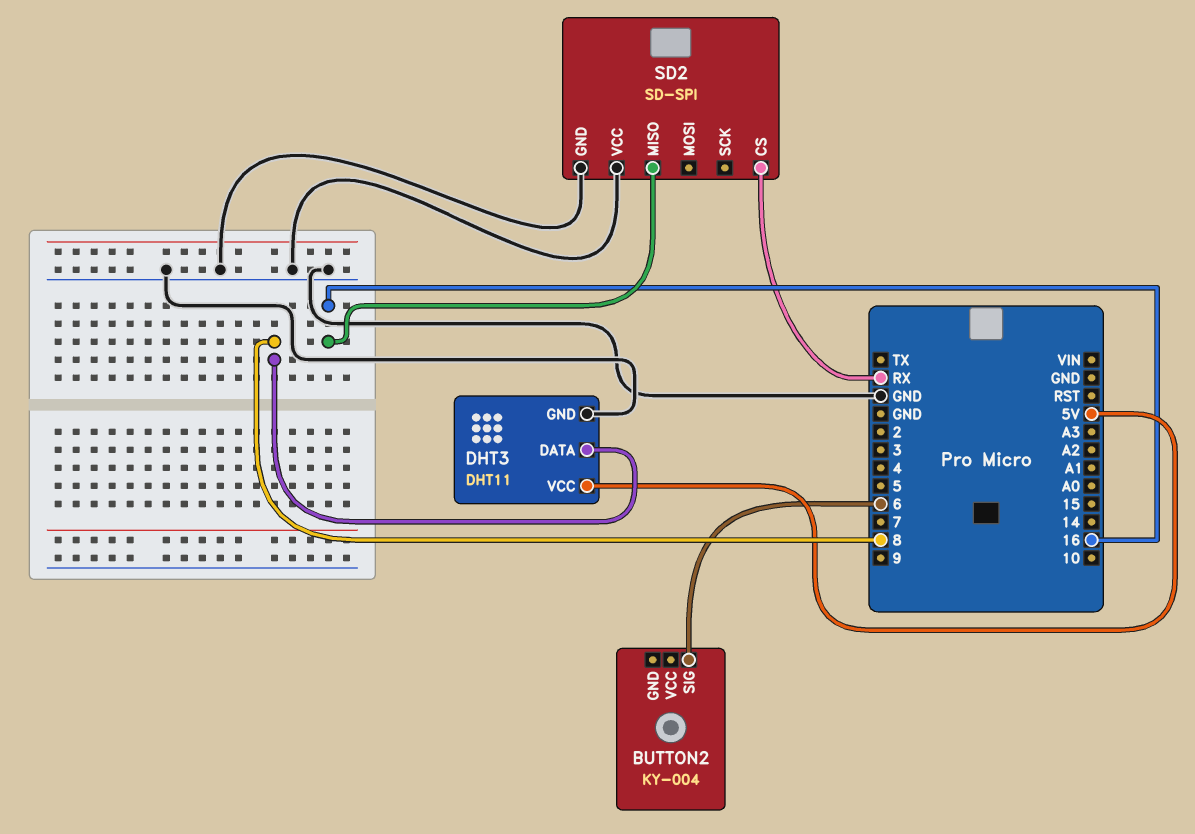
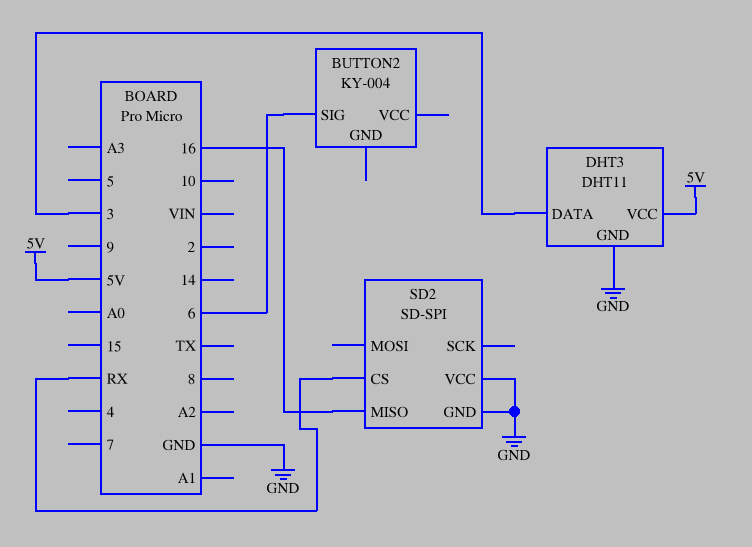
DHT3 pin DATA: 8 -> 3

